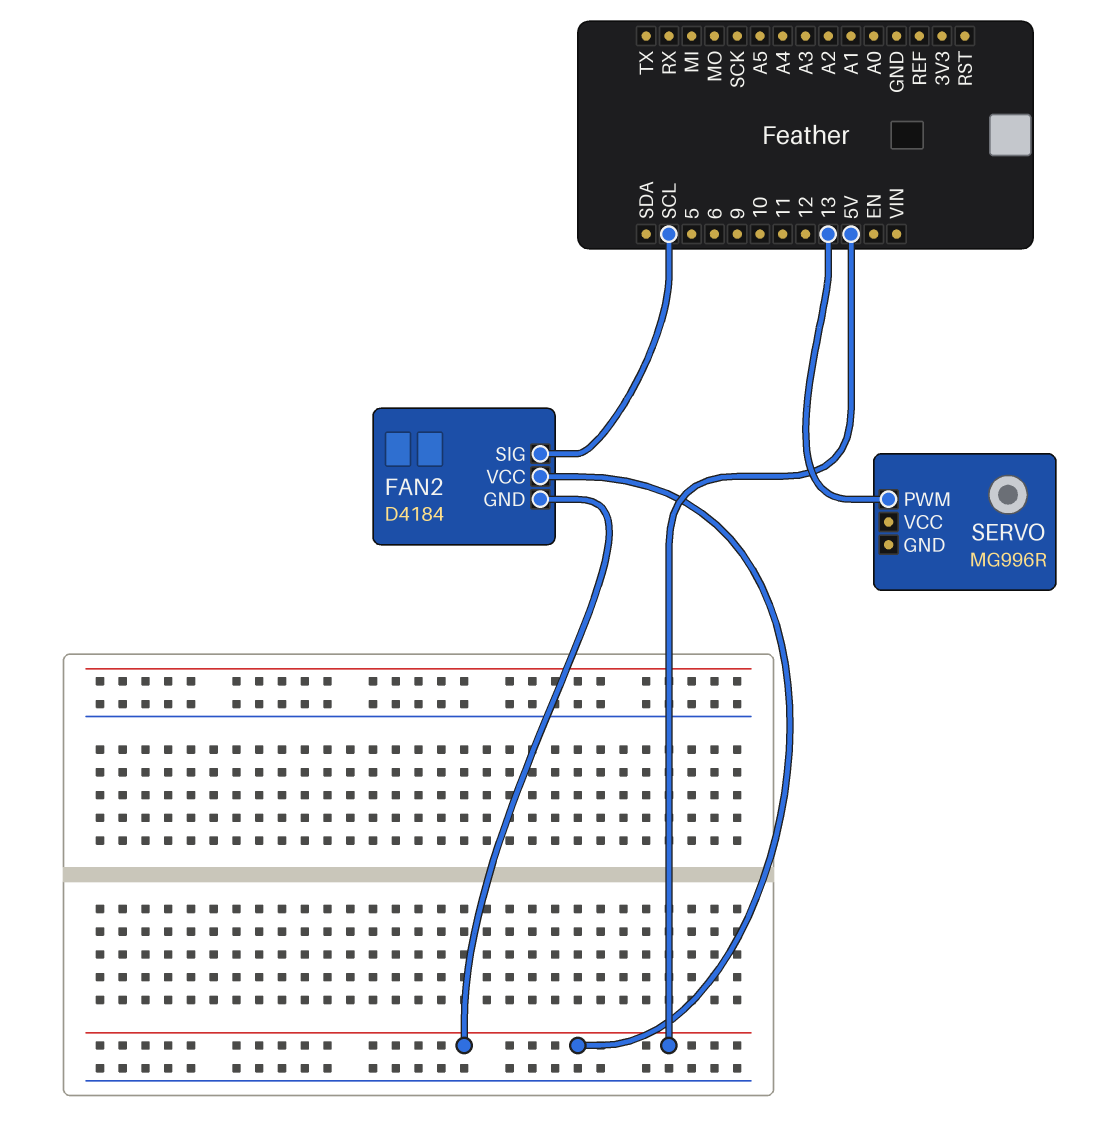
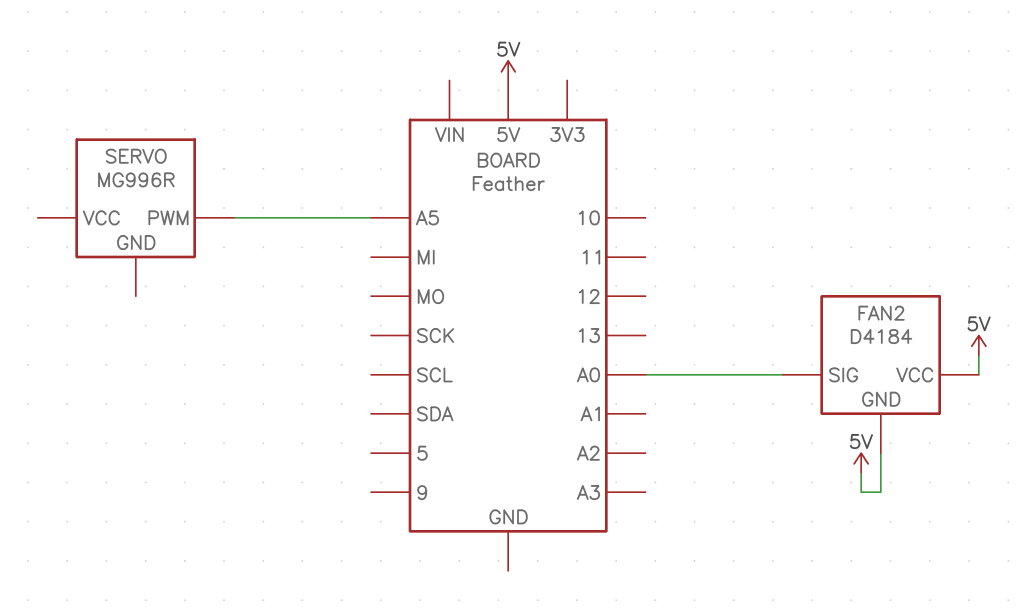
FAN2 pin SIG: SCL -> A0
SERVO pin PWM: 13 -> A5

